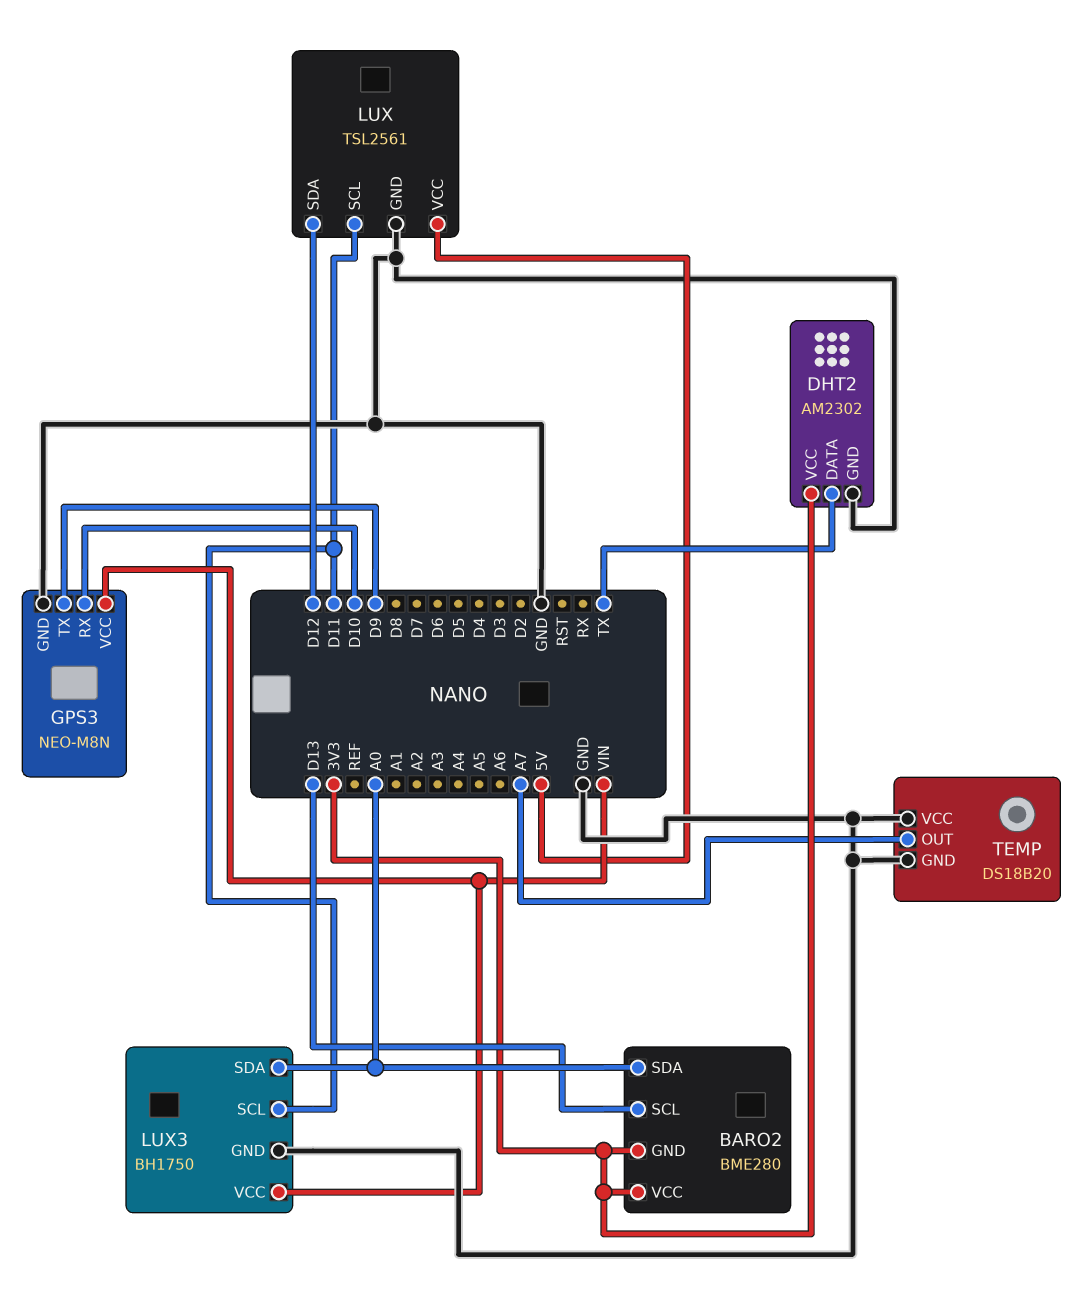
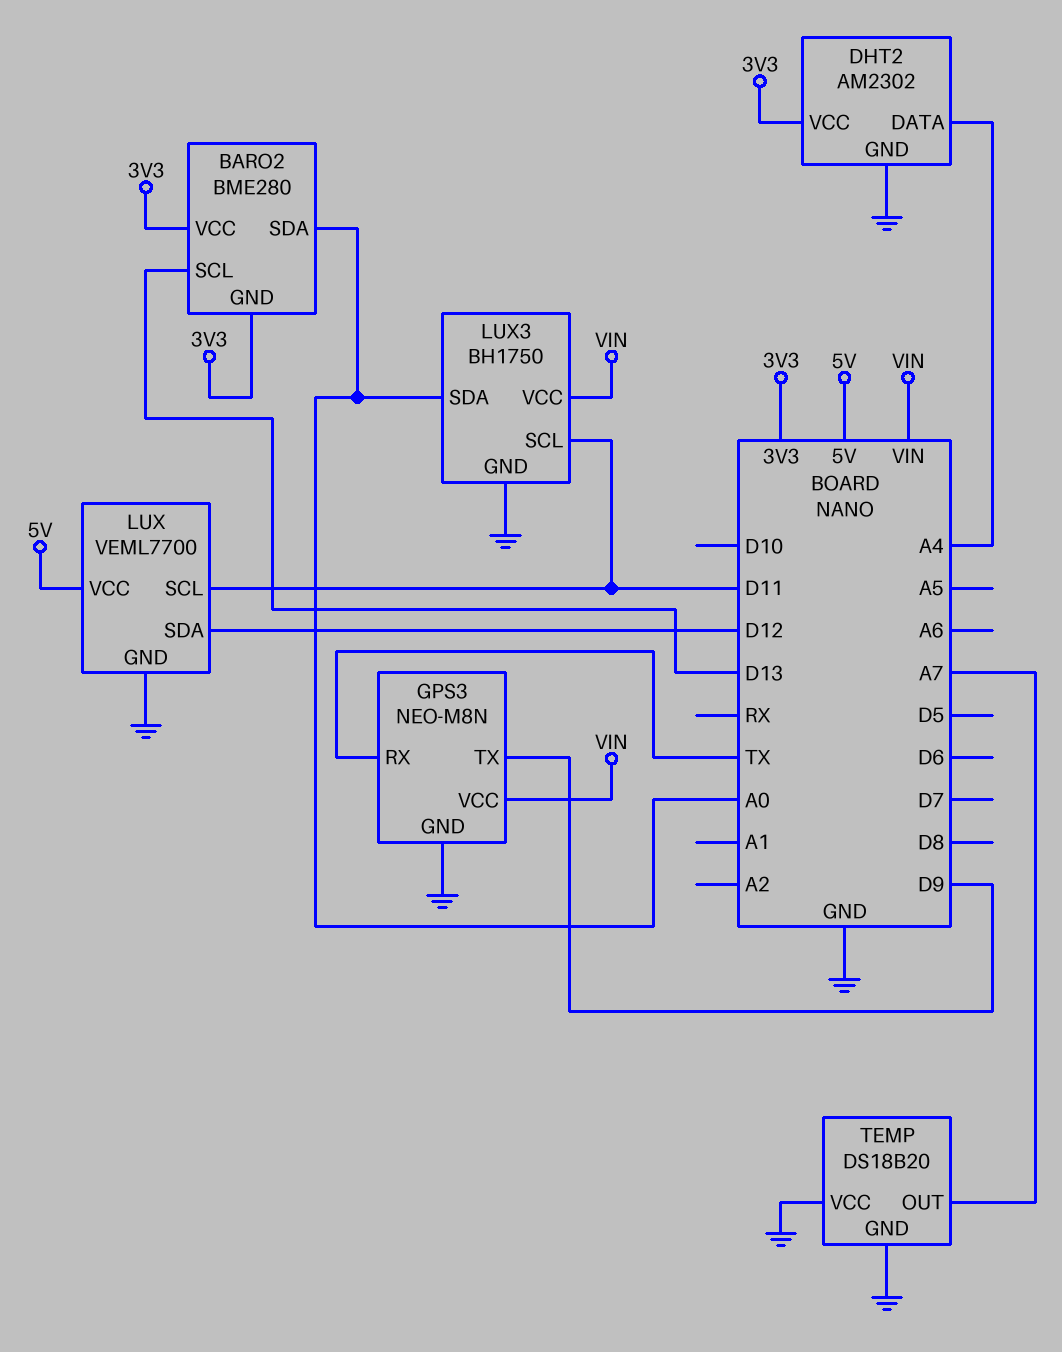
DHT2 pin DATA: TX -> A4
GPS3 pin RX: D10 -> TX
LUX: TSL2561 -> VEML7700

